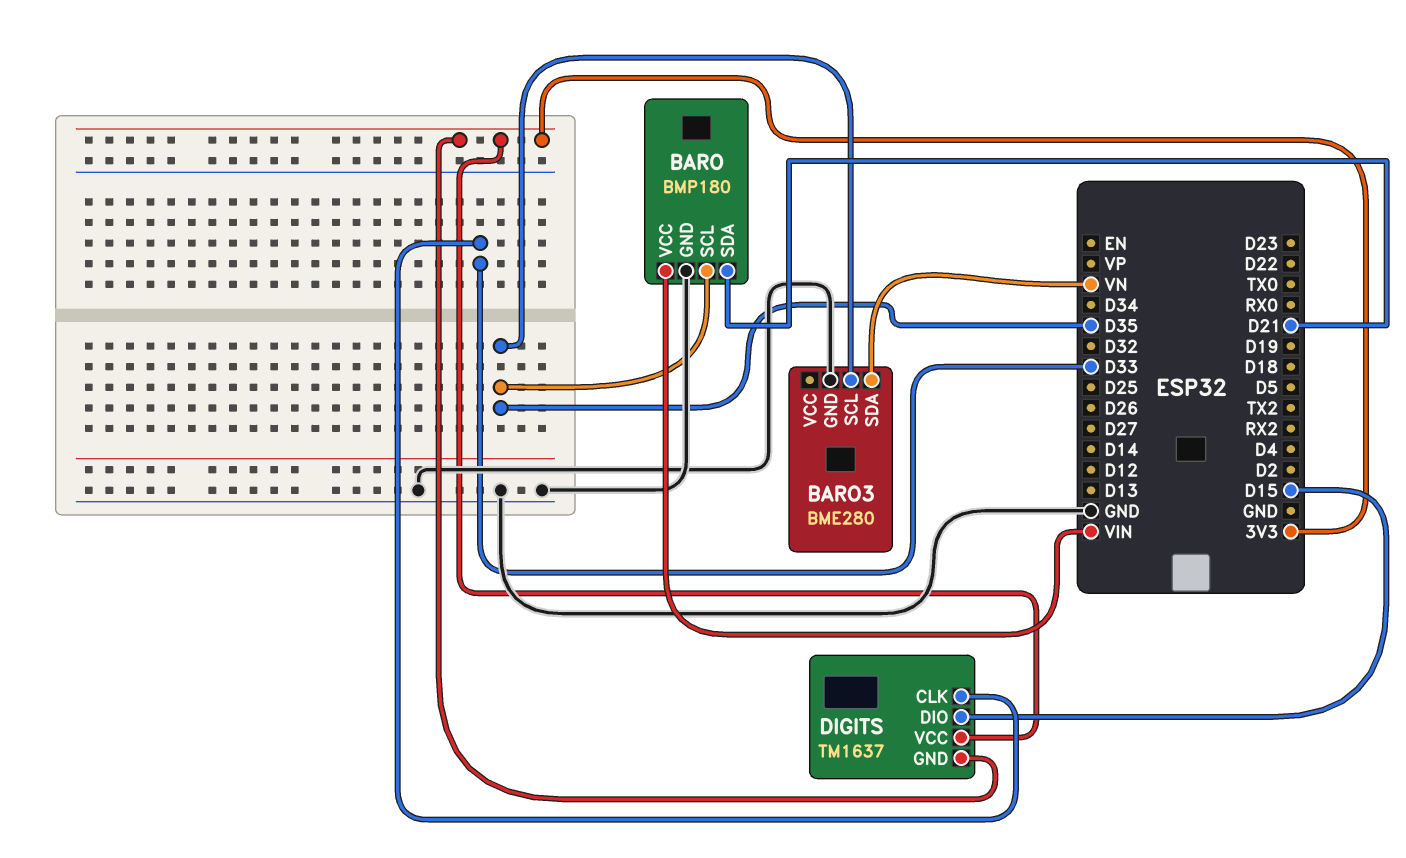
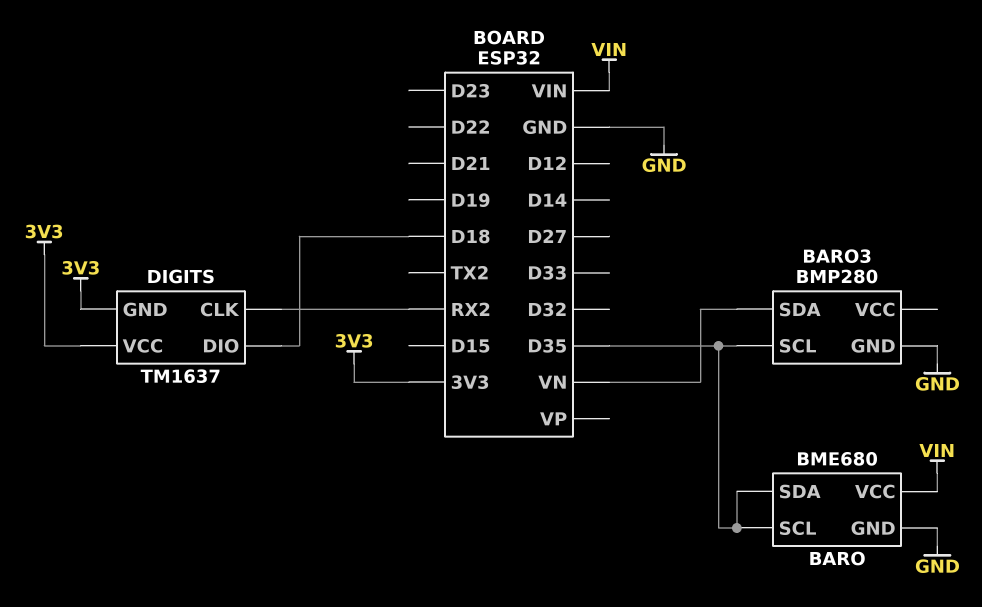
BARO: BMP180 -> BME680
BARO pin SDA: D21 -> D35
BARO3: BME280 -> BMP280
DIGITS pin CLK: D33 -> RX2
DIGITS pin DIO: D15 -> D18

